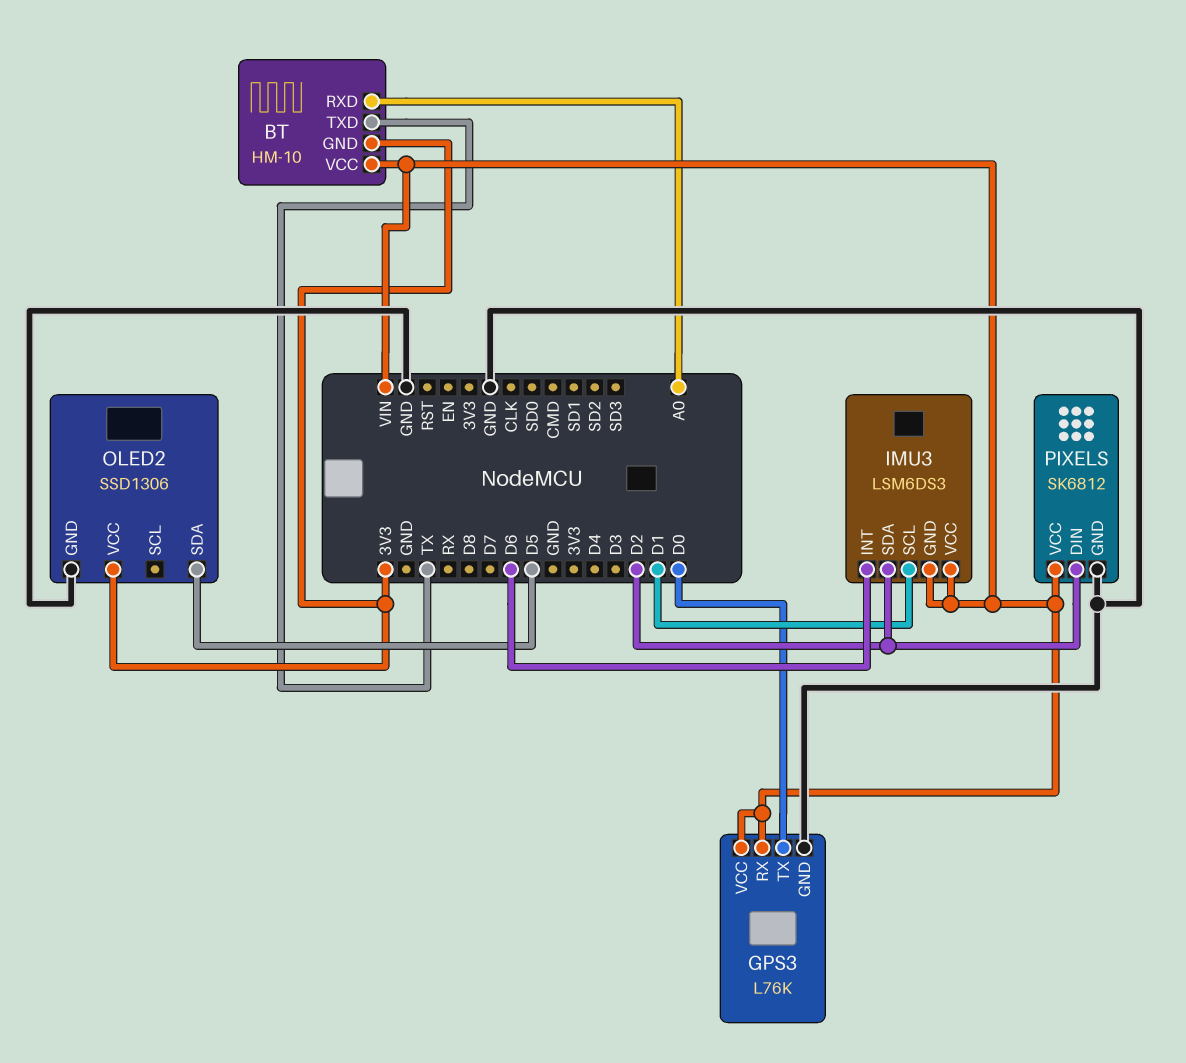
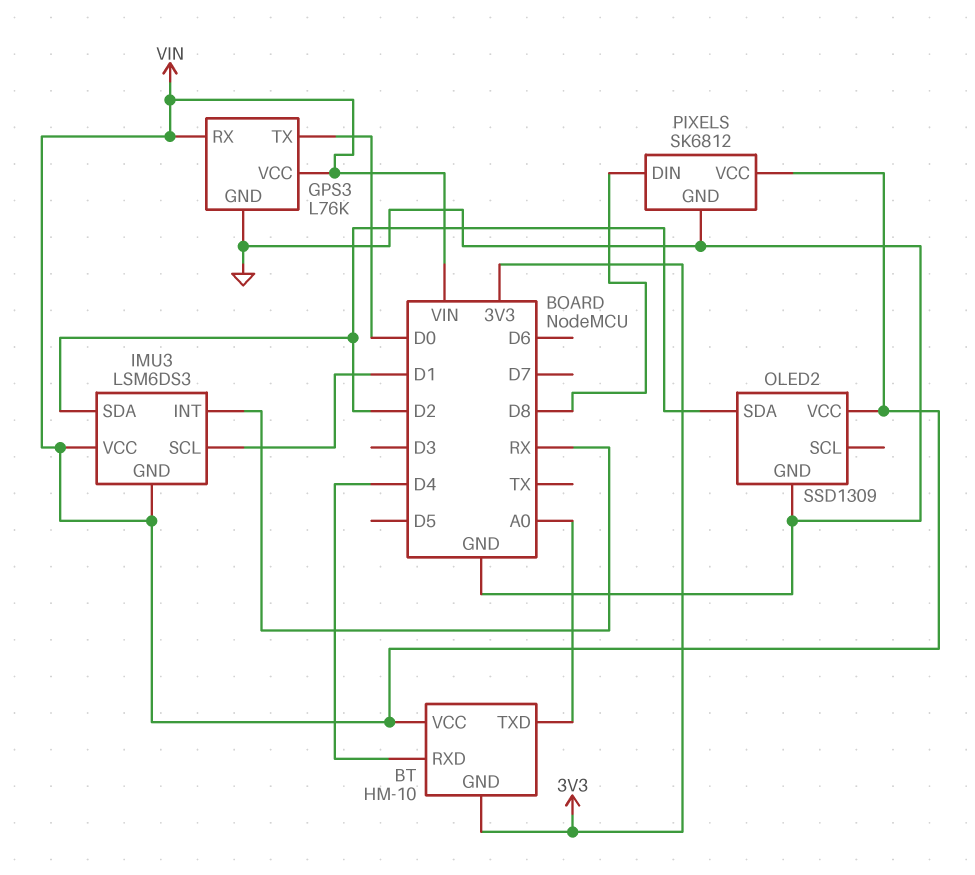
BT pin RXD: A0 -> D4
BT pin TXD: TX -> A0
IMU3 pin INT: D6 -> RX
OLED2: SSD1306 -> SSD1309
OLED2 pin SDA: D5 -> D2
OLED2 pin VCC: 3V3 -> VIN
PIXELS pin DIN: D2 -> D8

